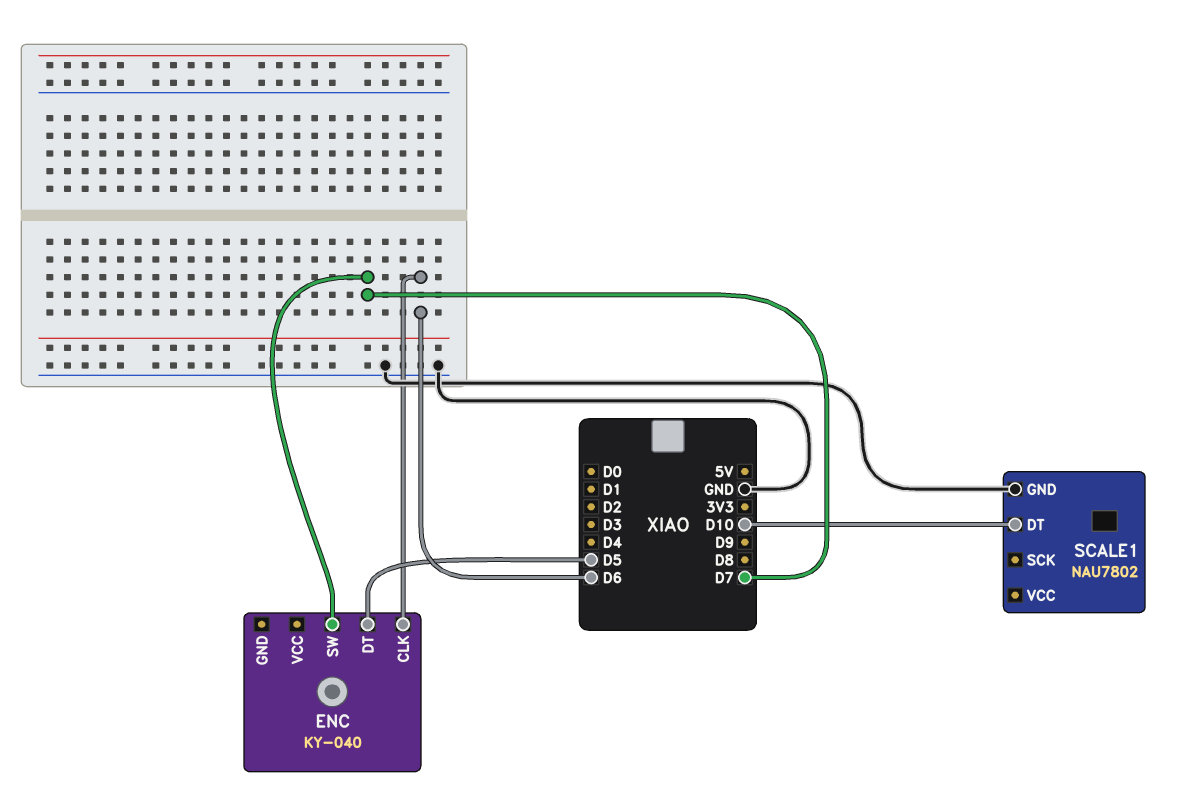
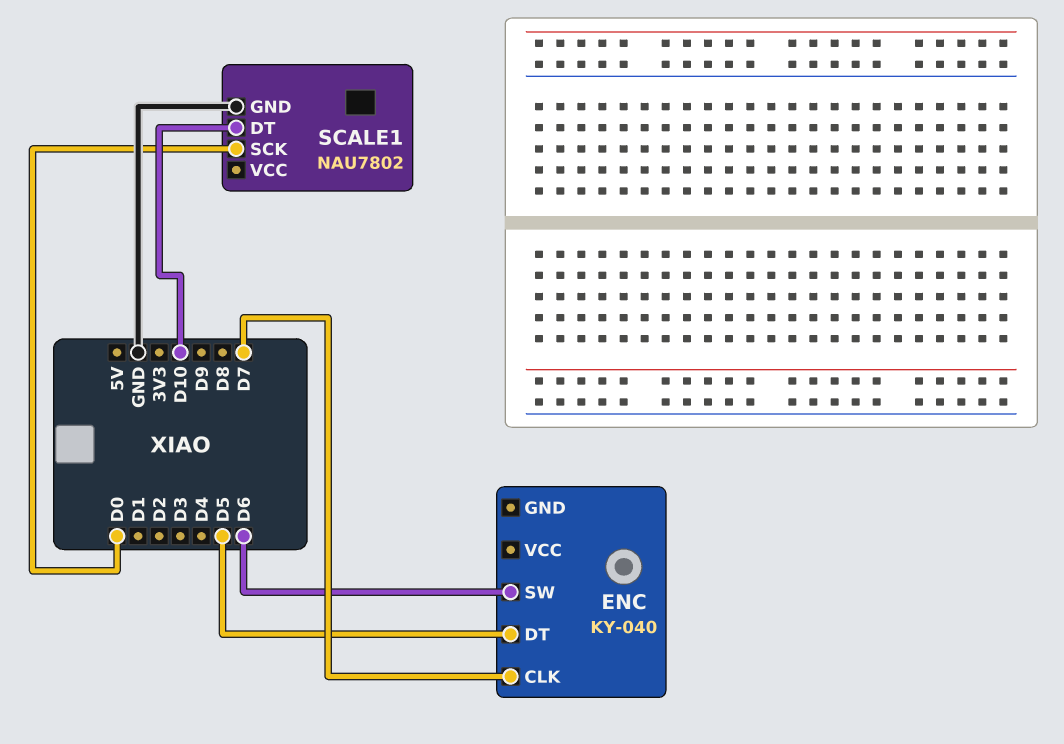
ENC pin CLK: D6 -> D7
ENC pin SW: D7 -> D6
SCALE1 pin SCK: none -> D0

